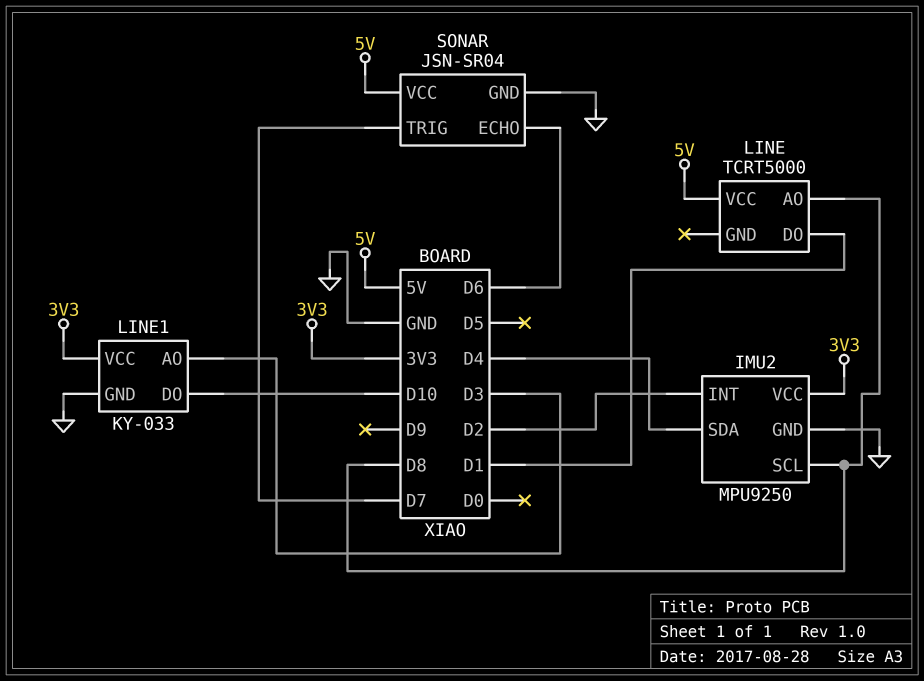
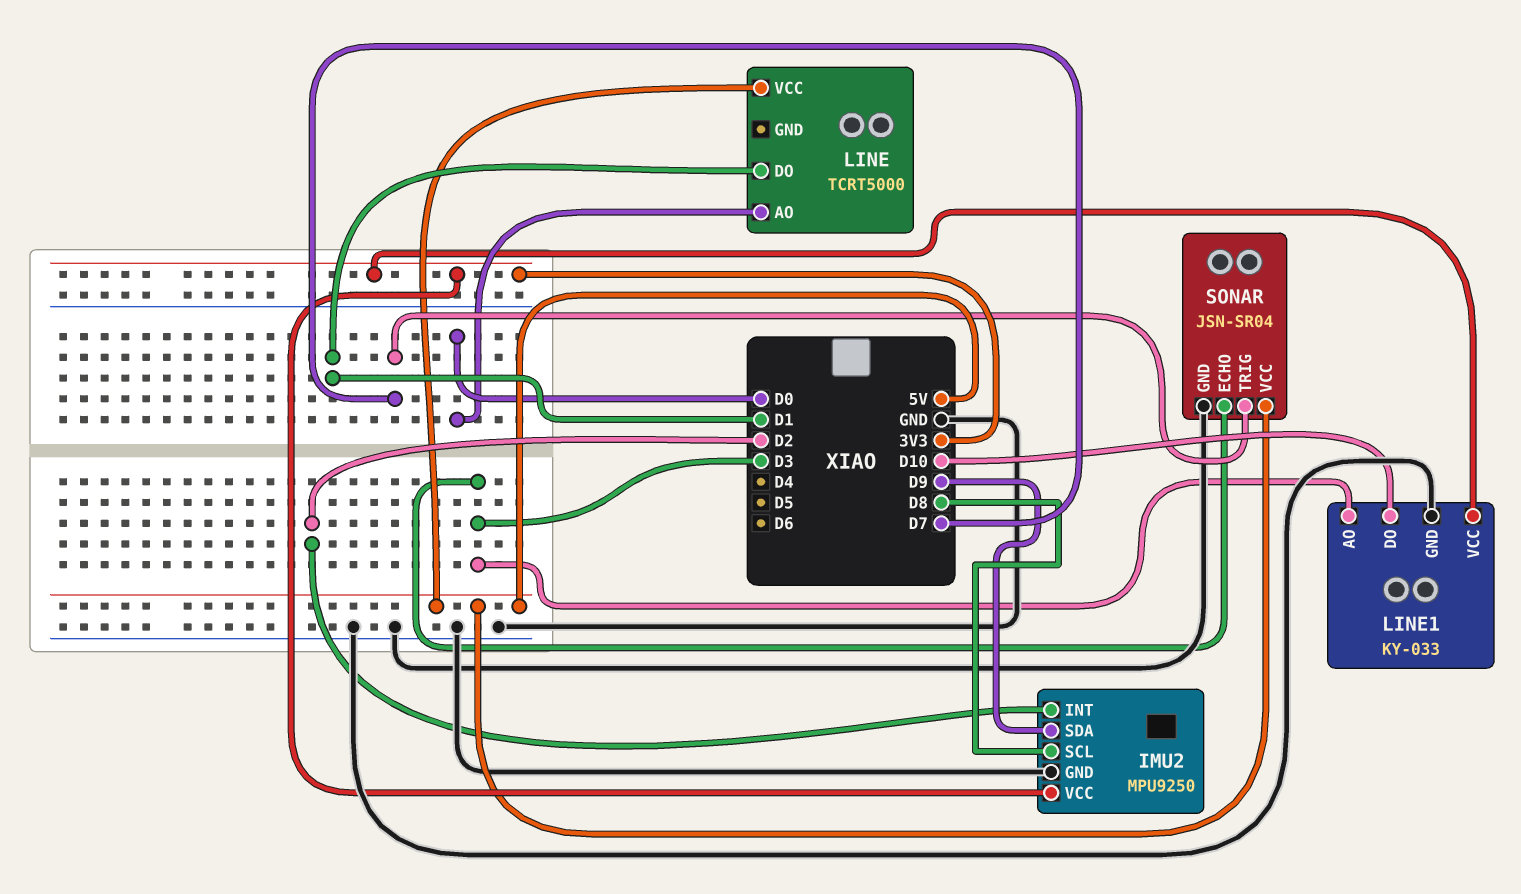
IMU2 pin SDA: D4 -> D9
LINE pin AO: D8 -> D0
SONAR pin ECHO: D6 -> D3

